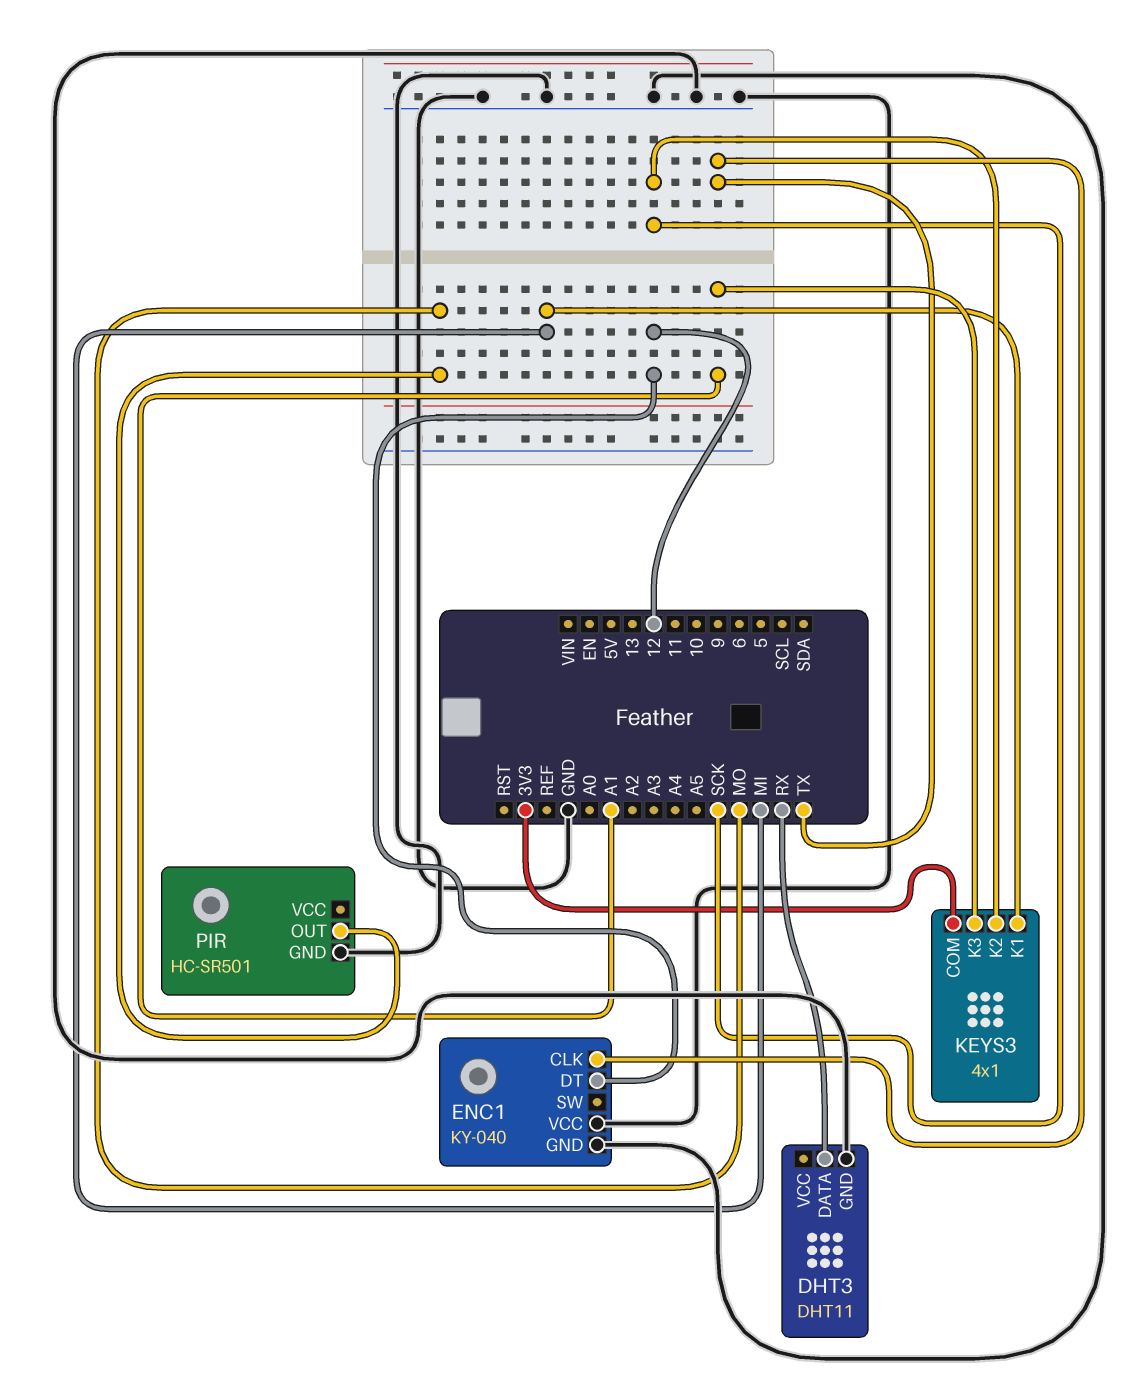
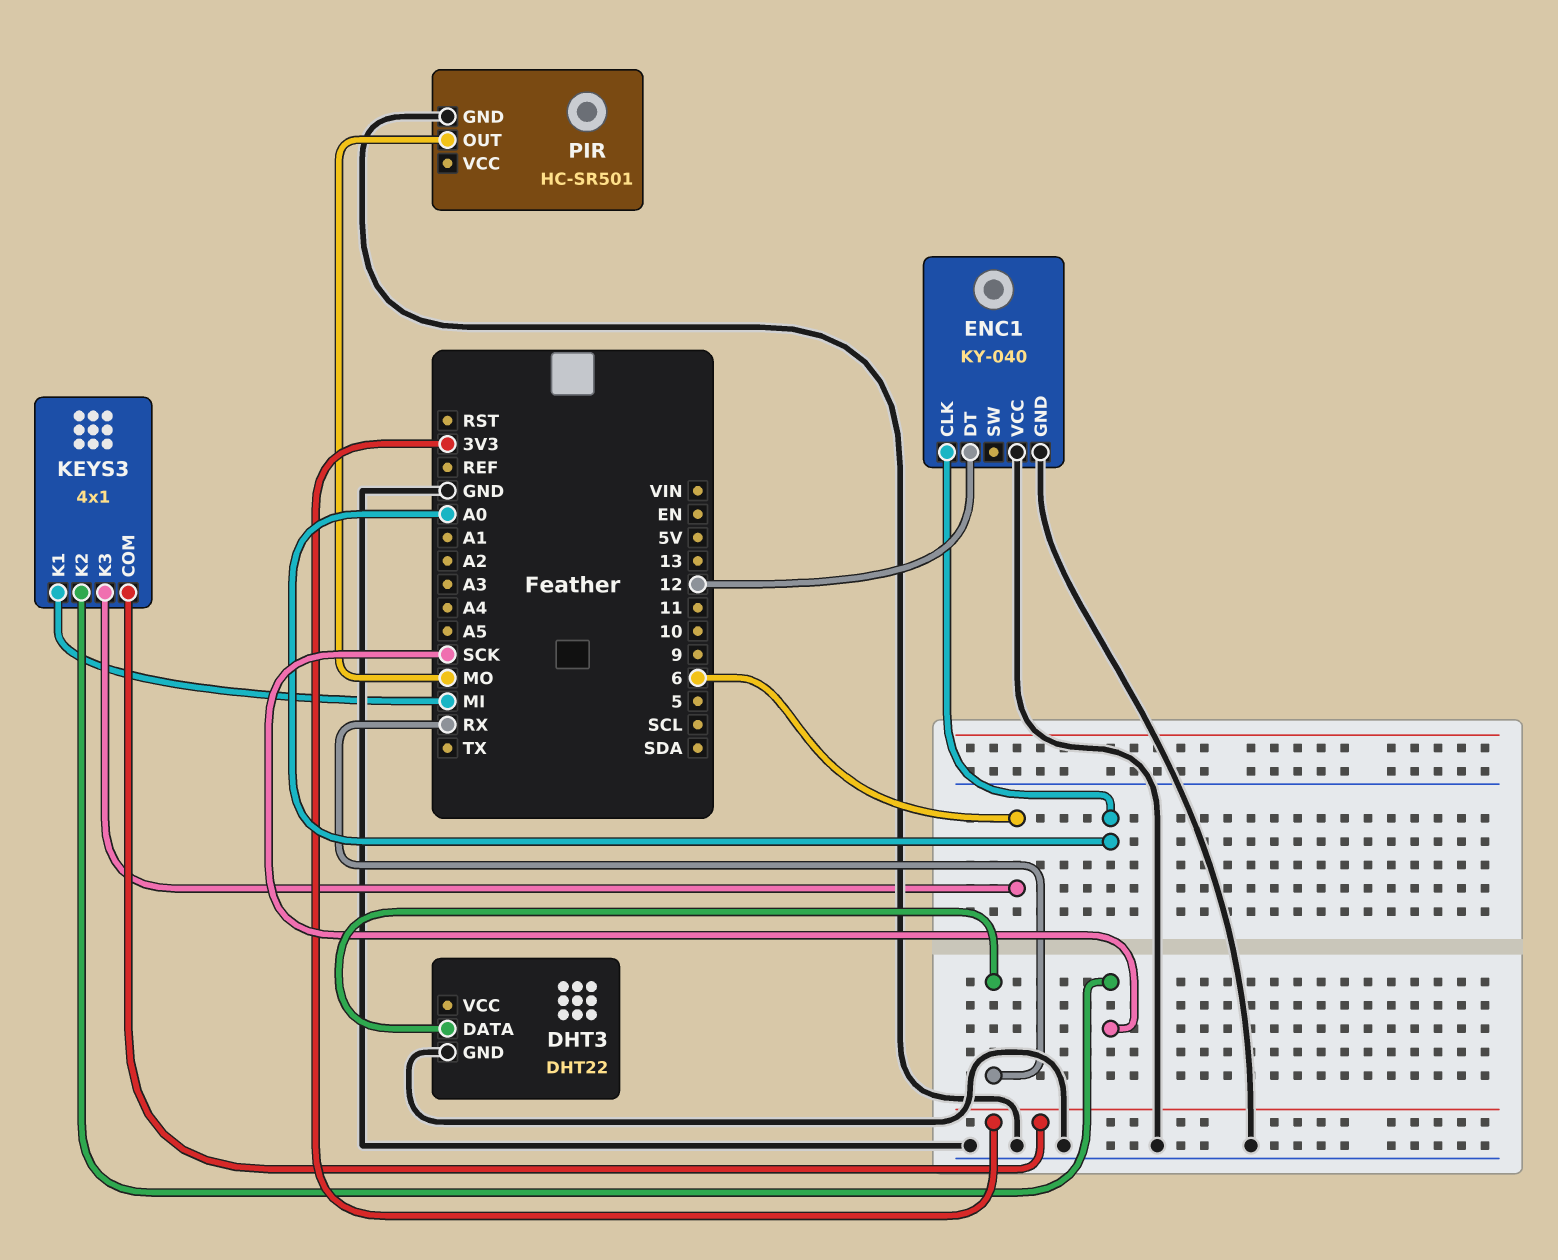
DHT3: DHT11 -> DHT22
ENC1 pin CLK: TX -> A0
KEYS3 pin K3: A1 -> 6

